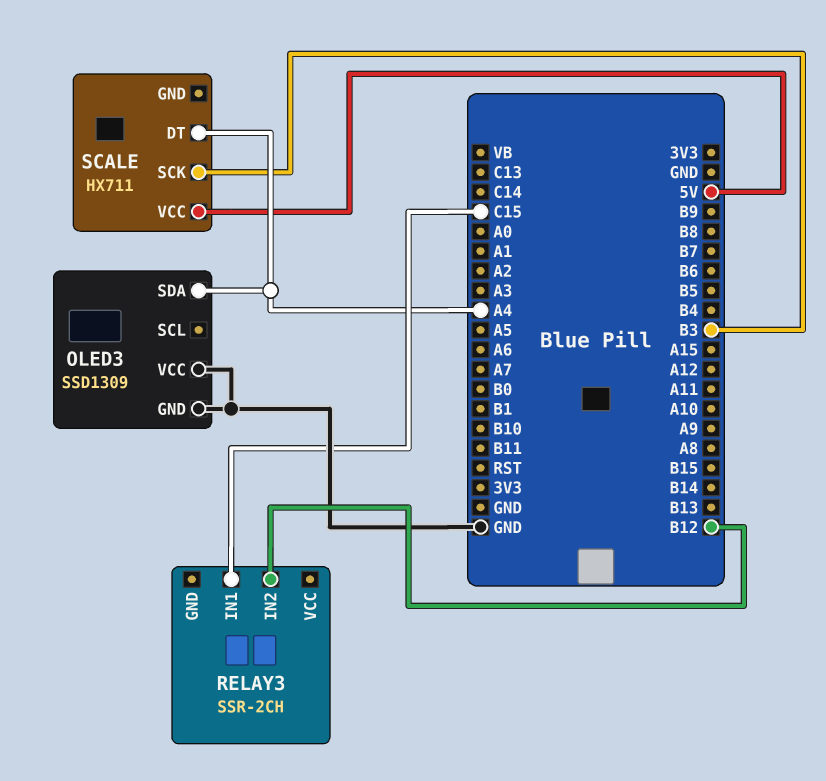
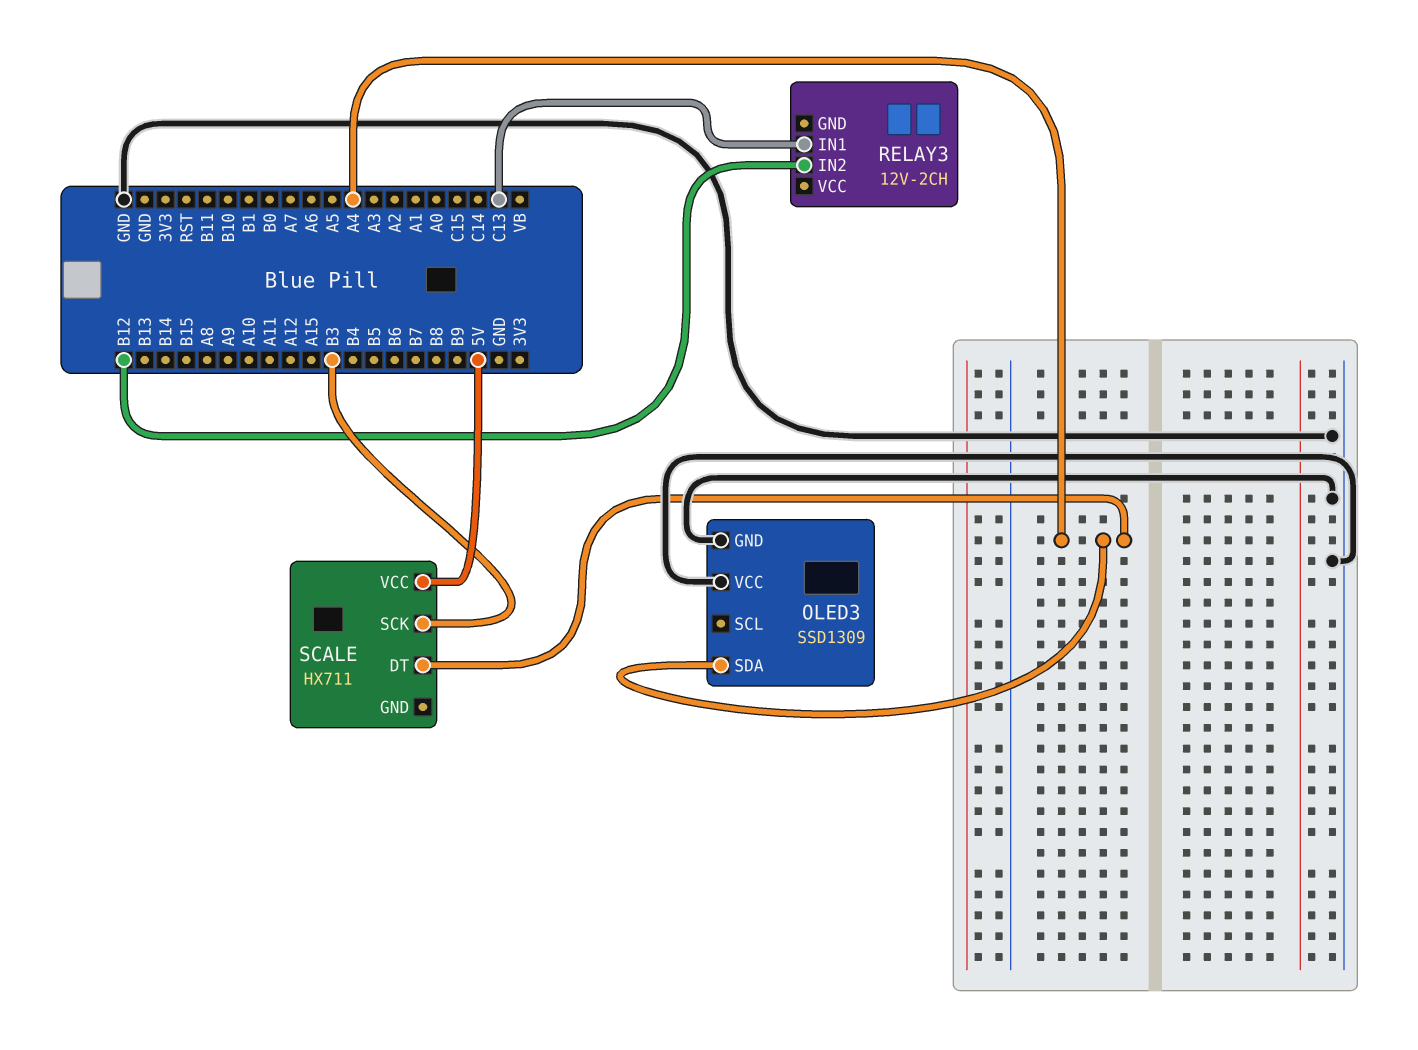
RELAY3: SSR-2CH -> 12V-2CH
RELAY3 pin IN1: C15 -> C13

